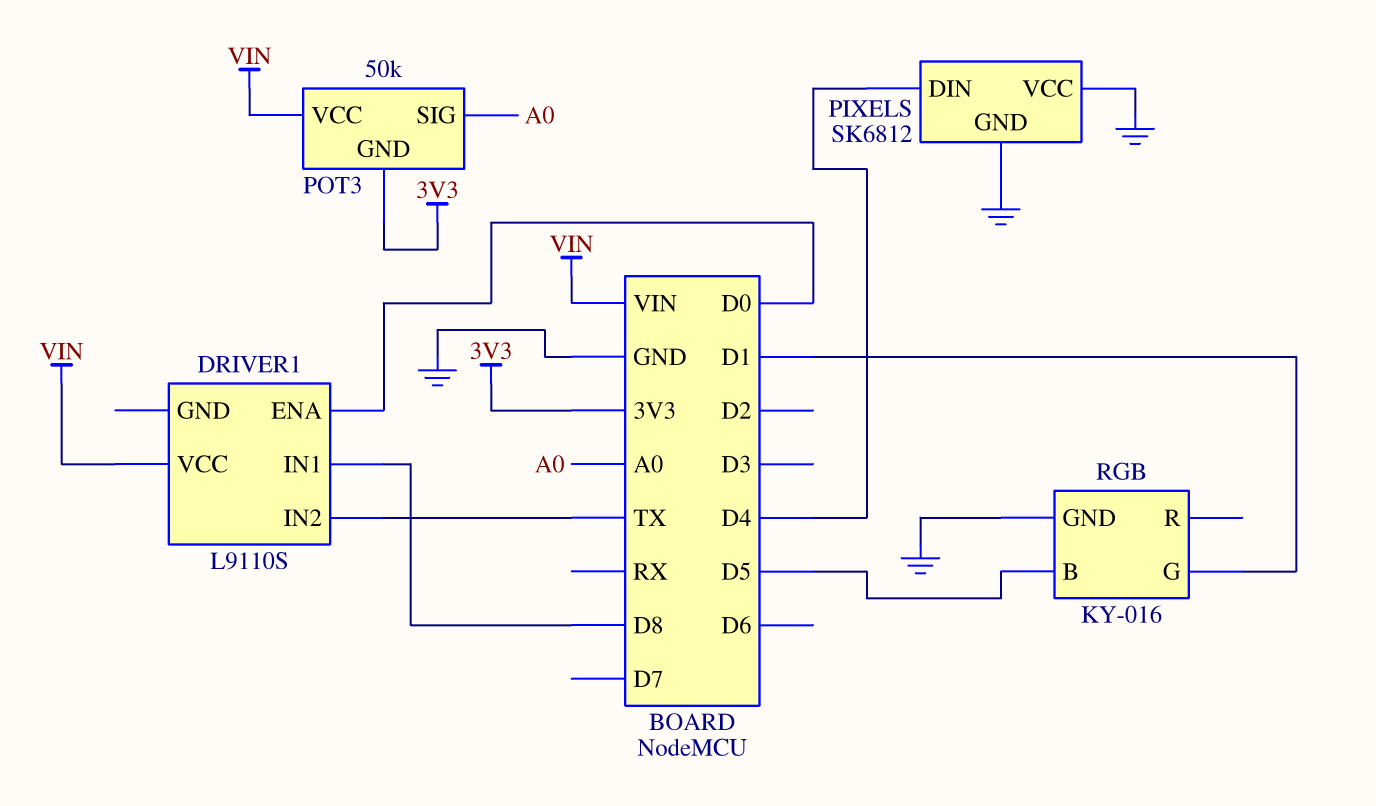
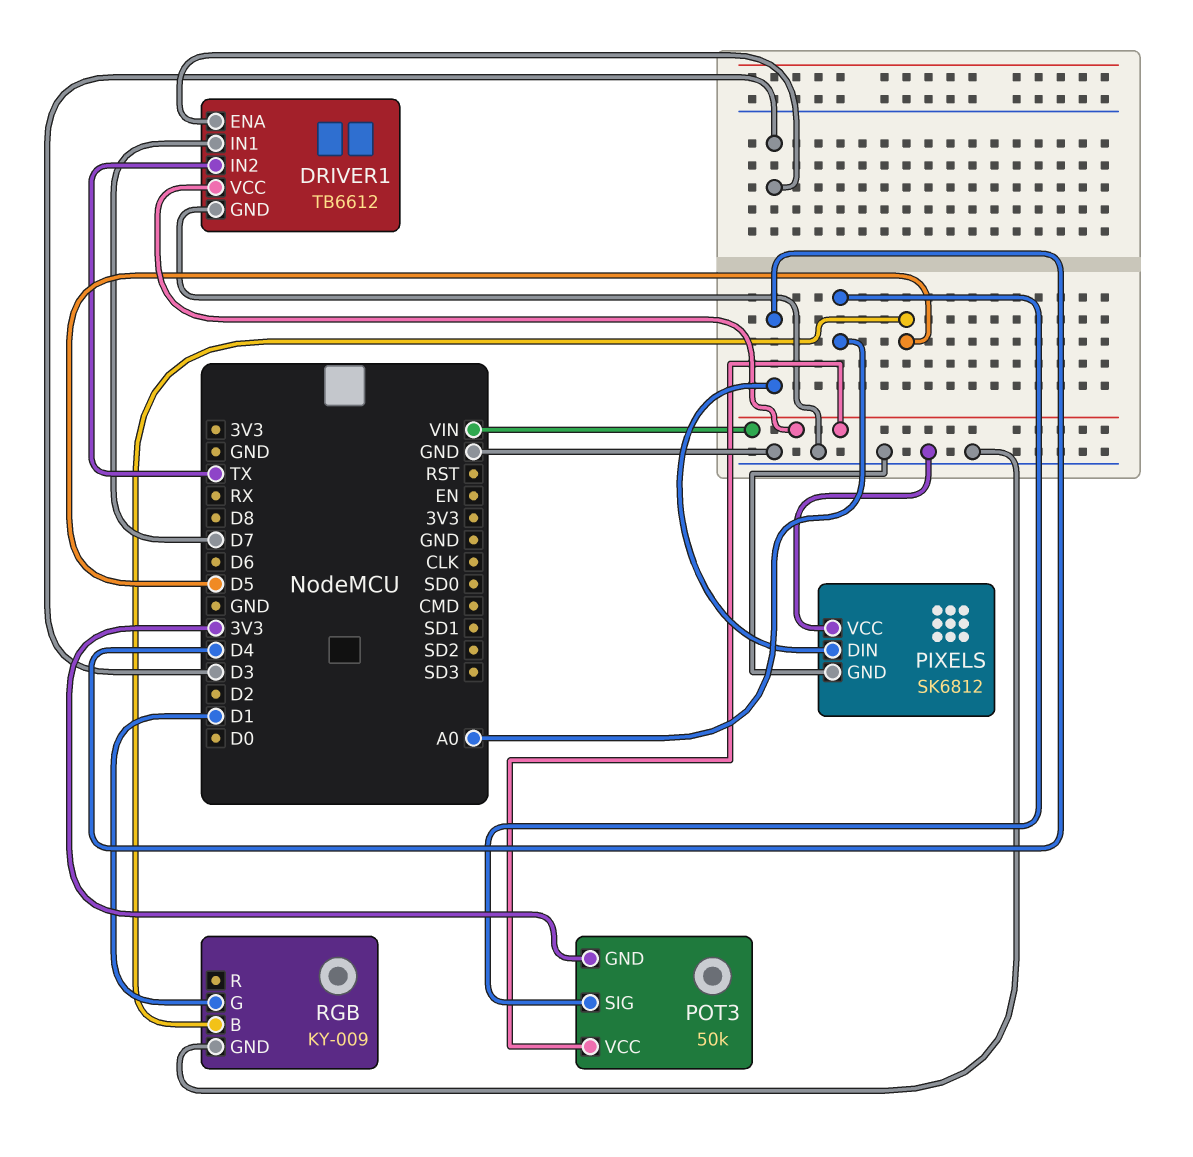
DRIVER1: L9110S -> TB6612
DRIVER1 pin ENA: D0 -> D3
DRIVER1 pin GND: none -> GND
DRIVER1 pin IN1: D8 -> D7
RGB: KY-016 -> KY-009

